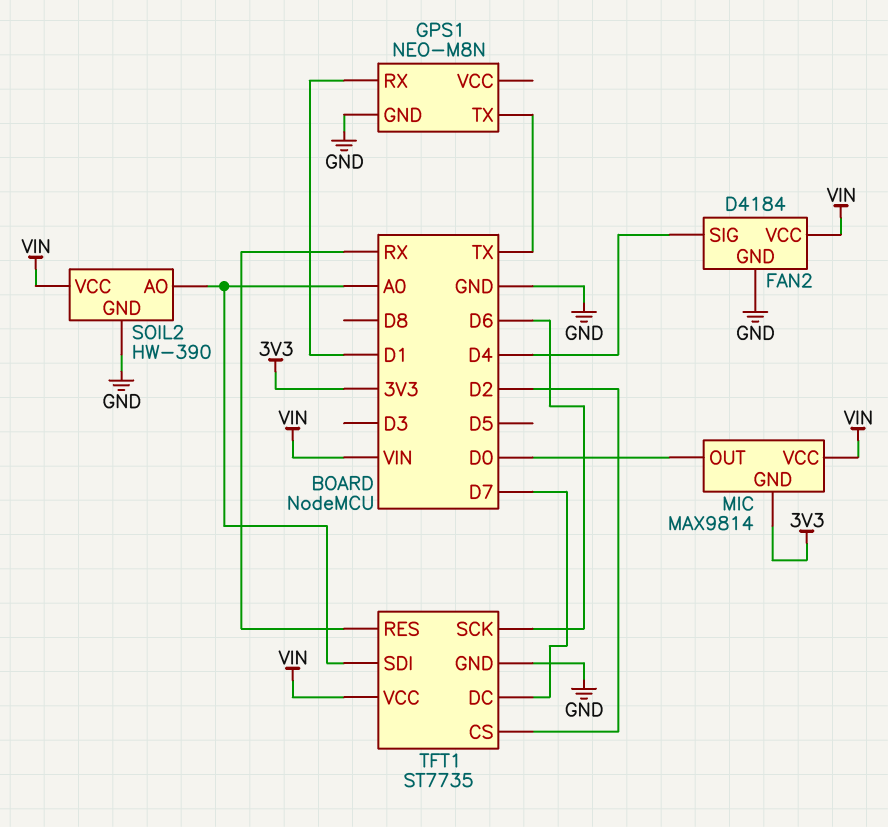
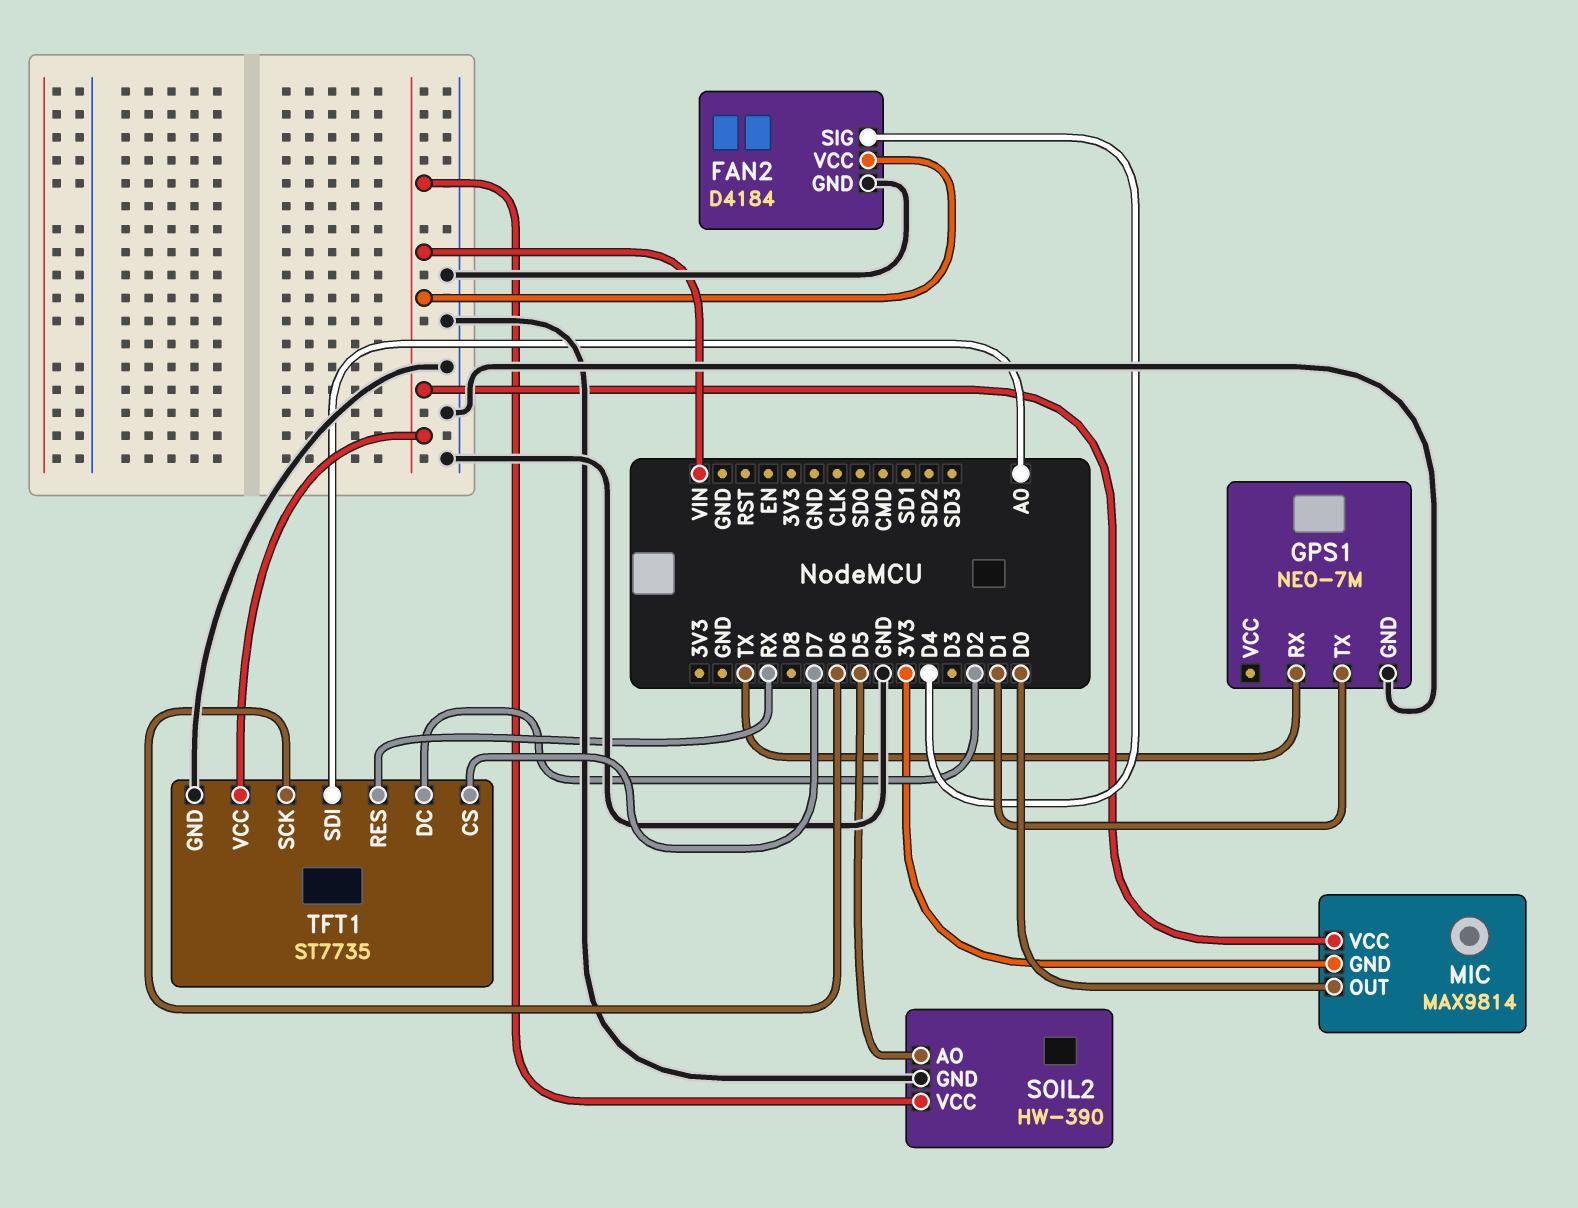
GPS1: NEO-M8N -> NEO-7M
GPS1 pin RX: D1 -> TX
GPS1 pin TX: TX -> D1
SOIL2 pin AO: A0 -> D5
TFT1 pin CS: D2 -> D7
TFT1 pin DC: D7 -> D2

